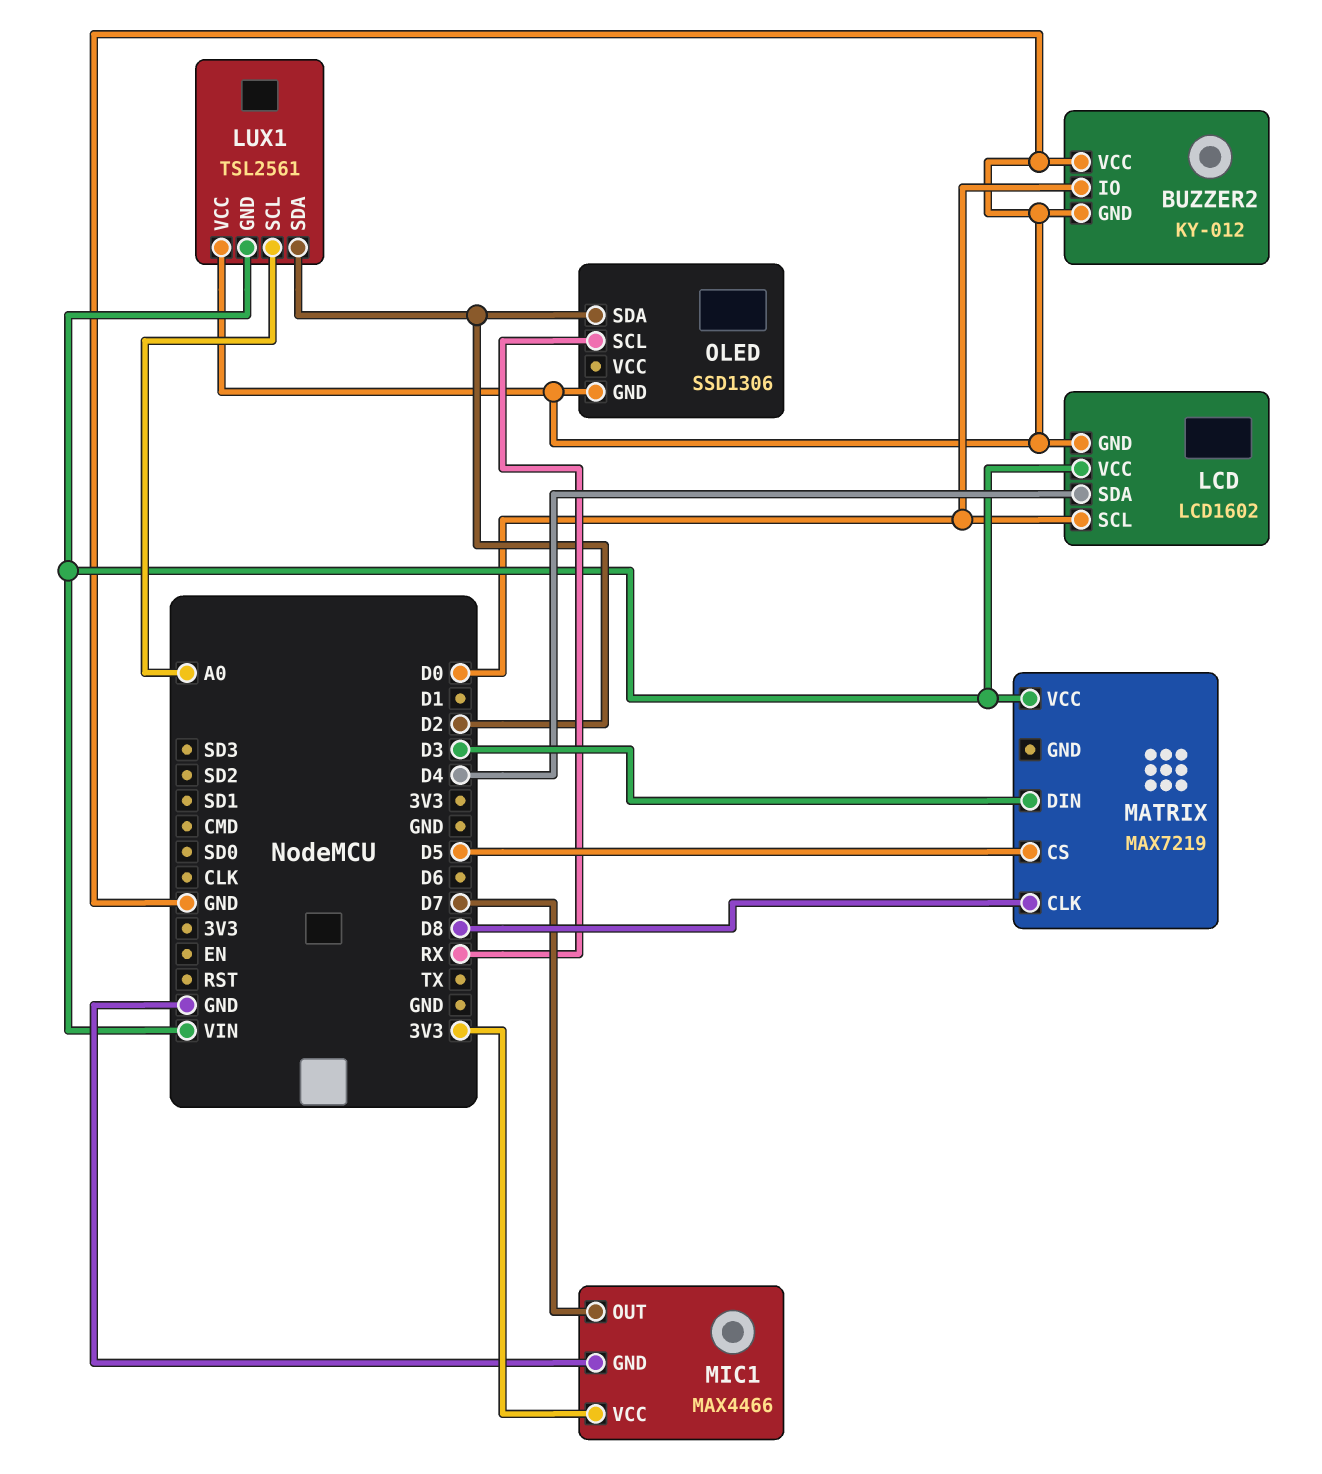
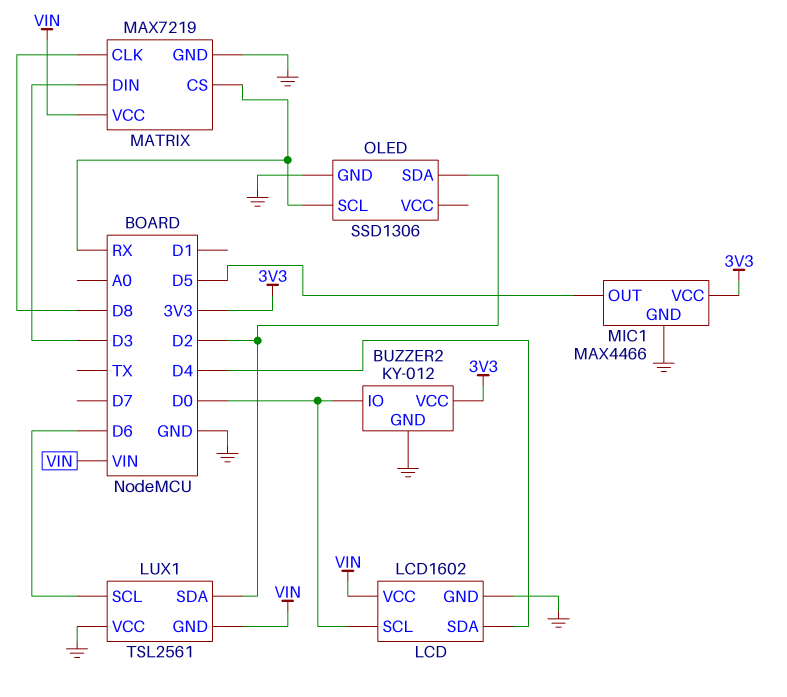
BUZZER2 pin VCC: GND -> 3V3
LUX1 pin SCL: A0 -> D6
MATRIX pin CS: D5 -> RX
MATRIX pin GND: none -> GND
MIC1 pin OUT: D7 -> D5

